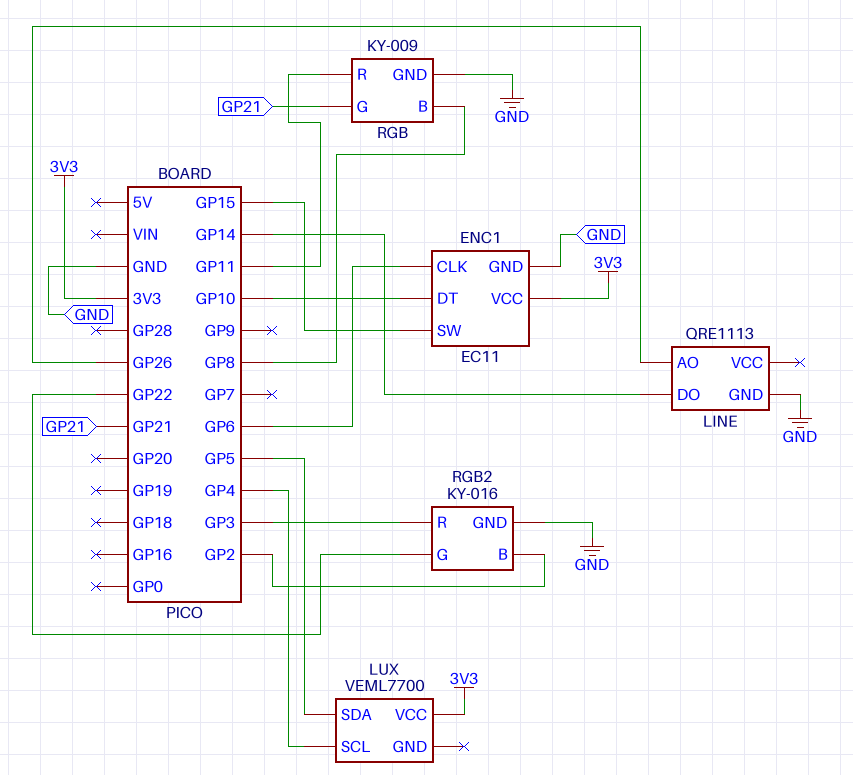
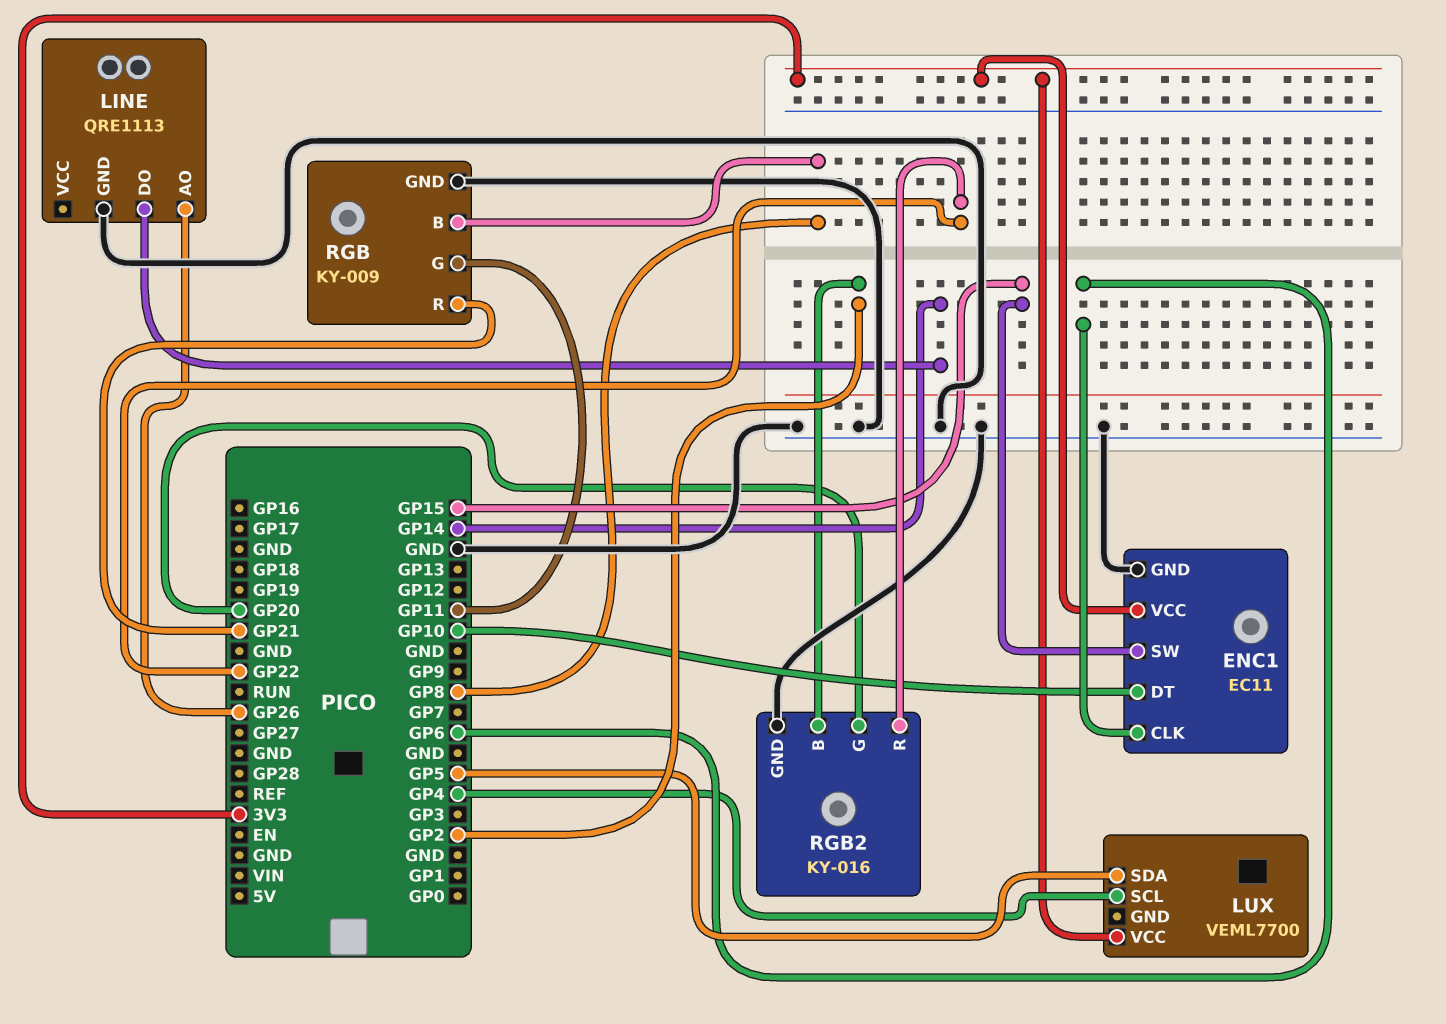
RGB pin G: GP21 -> GP11
RGB pin R: GP11 -> GP21
RGB2 pin G: GP22 -> GP20
RGB2 pin R: GP3 -> GP22

